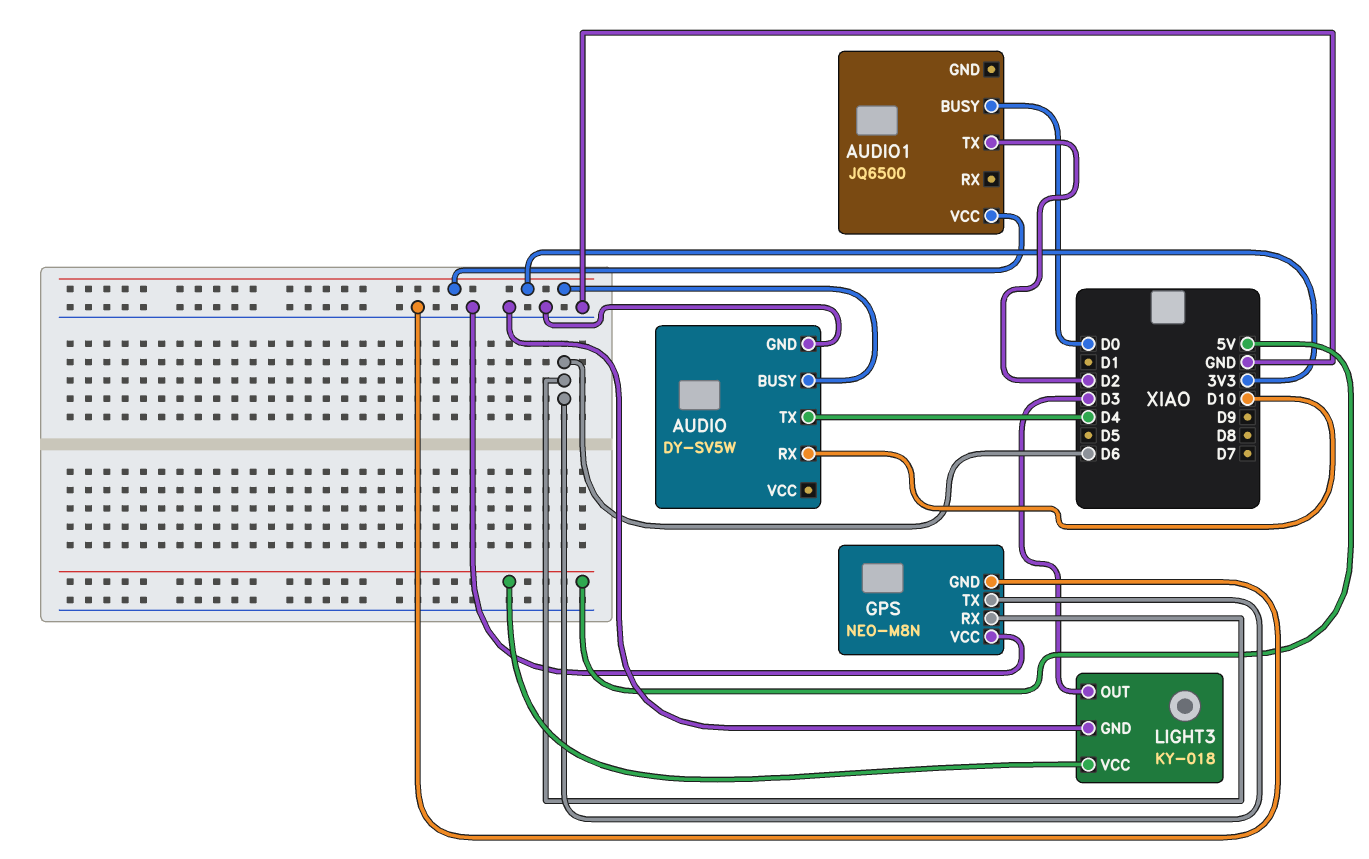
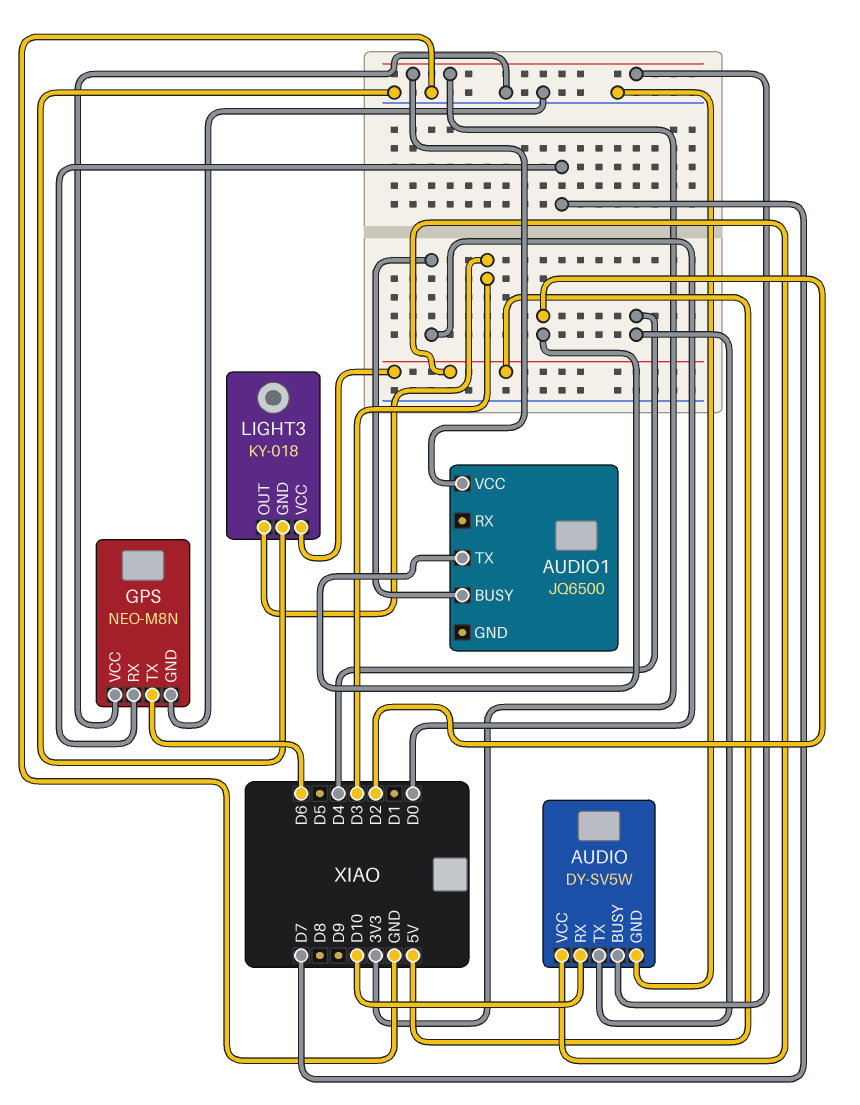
AUDIO pin VCC: none -> 5V
GPS pin RX: D6 -> D7

